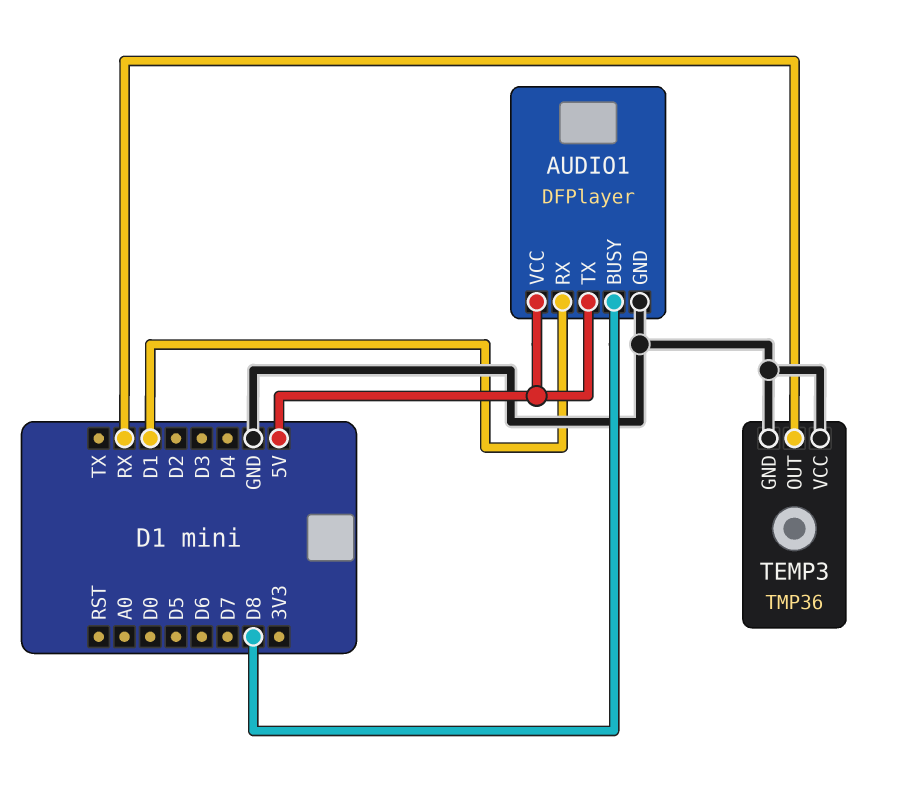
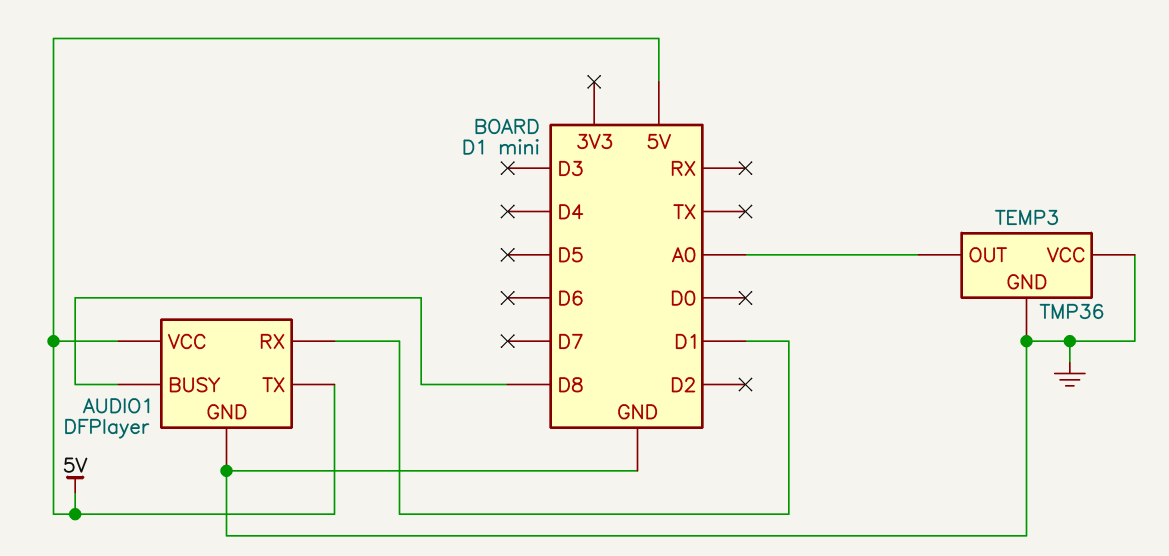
TEMP3 pin OUT: RX -> A0

